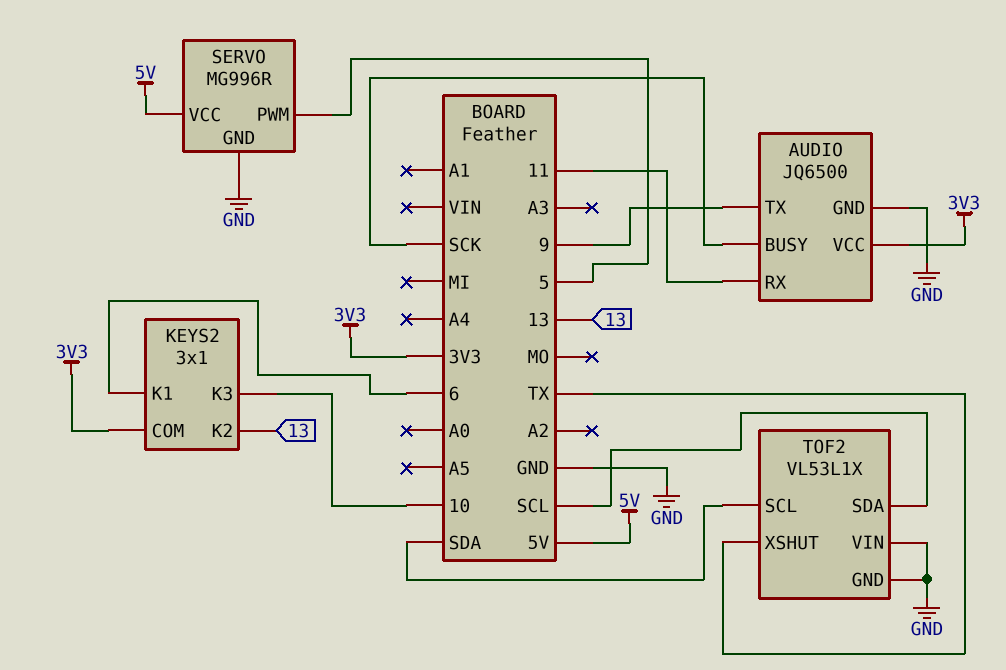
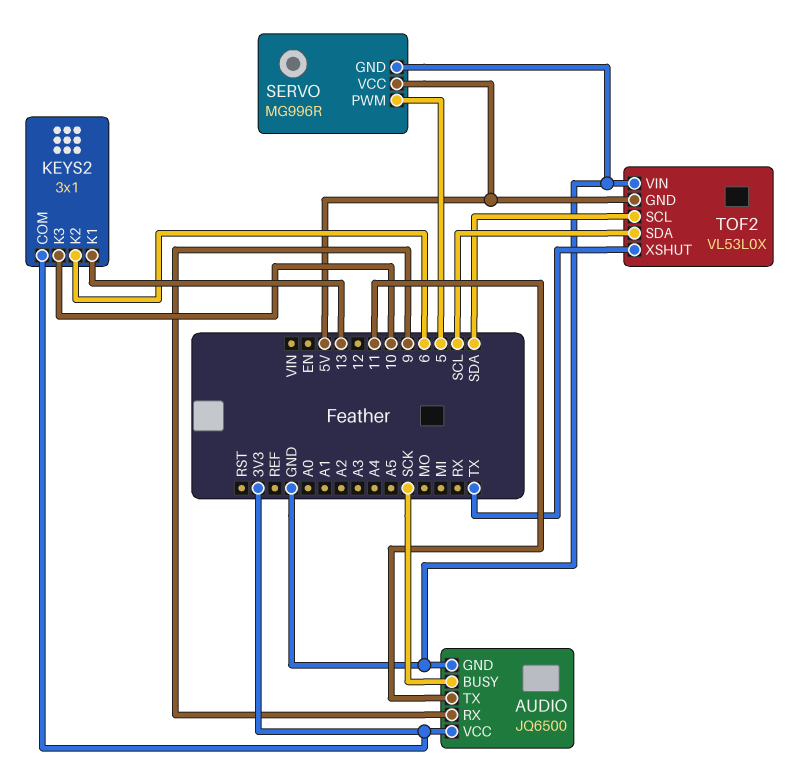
AUDIO pin RX: 11 -> 9
AUDIO pin TX: 9 -> 11
KEYS2 pin K1: 6 -> 13
KEYS2 pin K2: 13 -> 6
TOF2: VL53L1X -> VL53L0X
TOF2 pin GND: GND -> 5V

